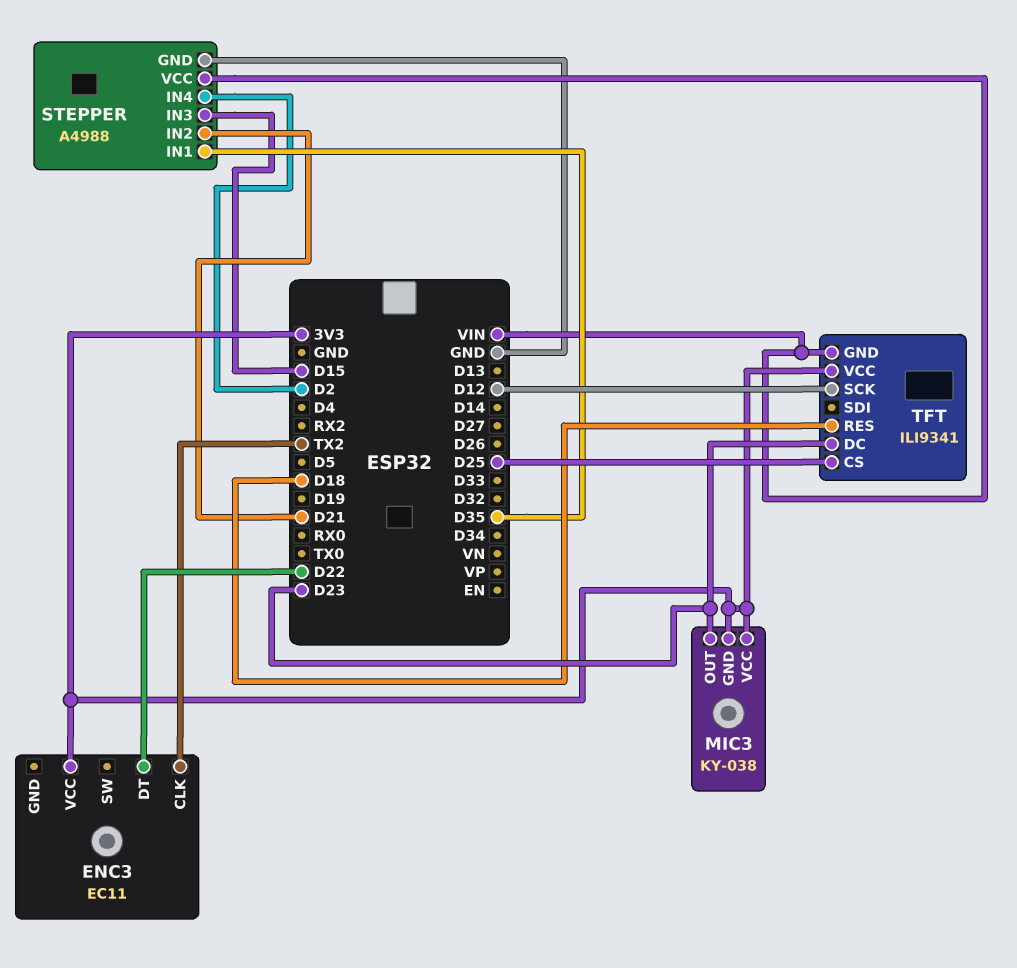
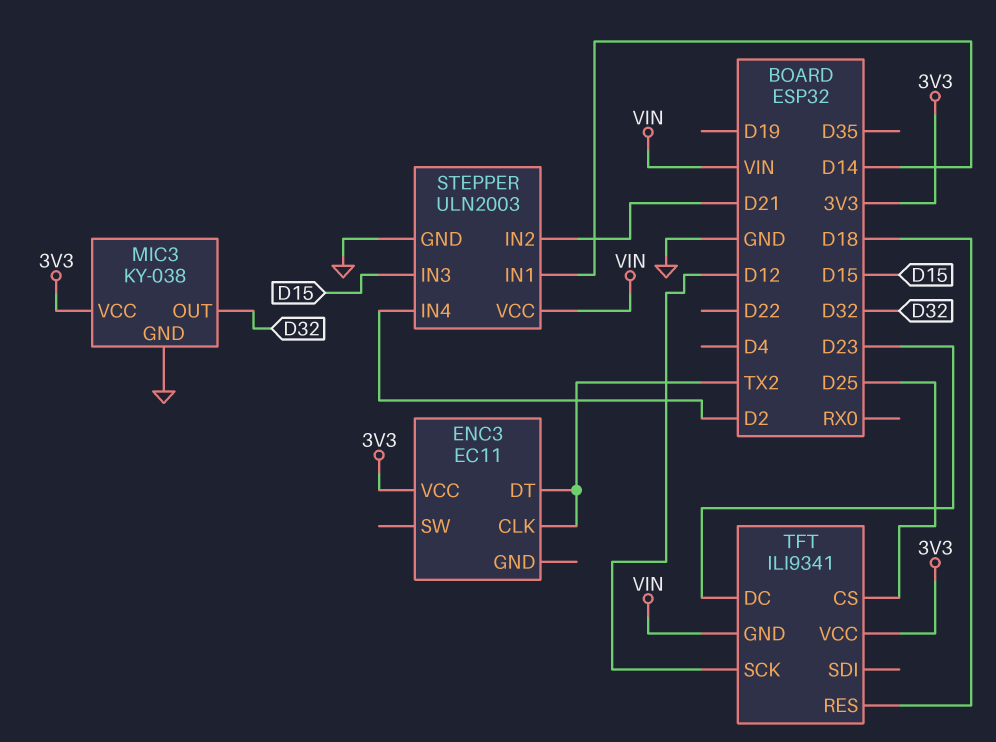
ENC3 pin DT: D22 -> TX2
MIC3 pin GND: 3V3 -> GND
MIC3 pin OUT: D23 -> D32
STEPPER: A4988 -> ULN2003
STEPPER pin IN1: D35 -> D14

